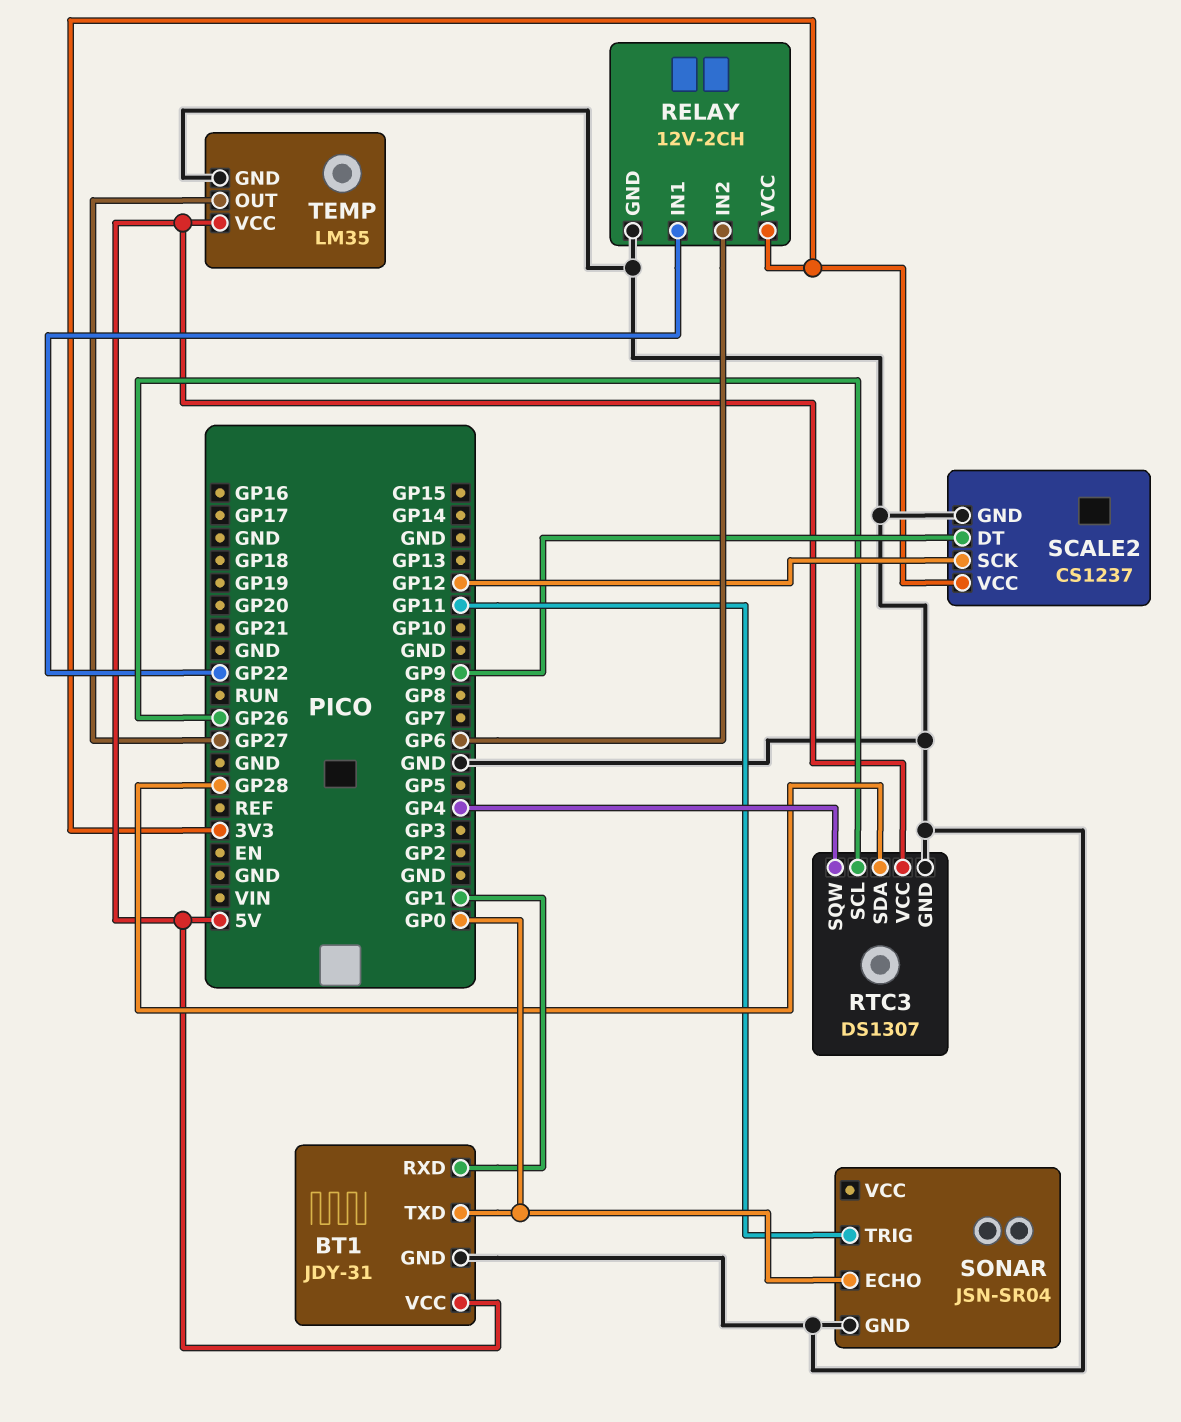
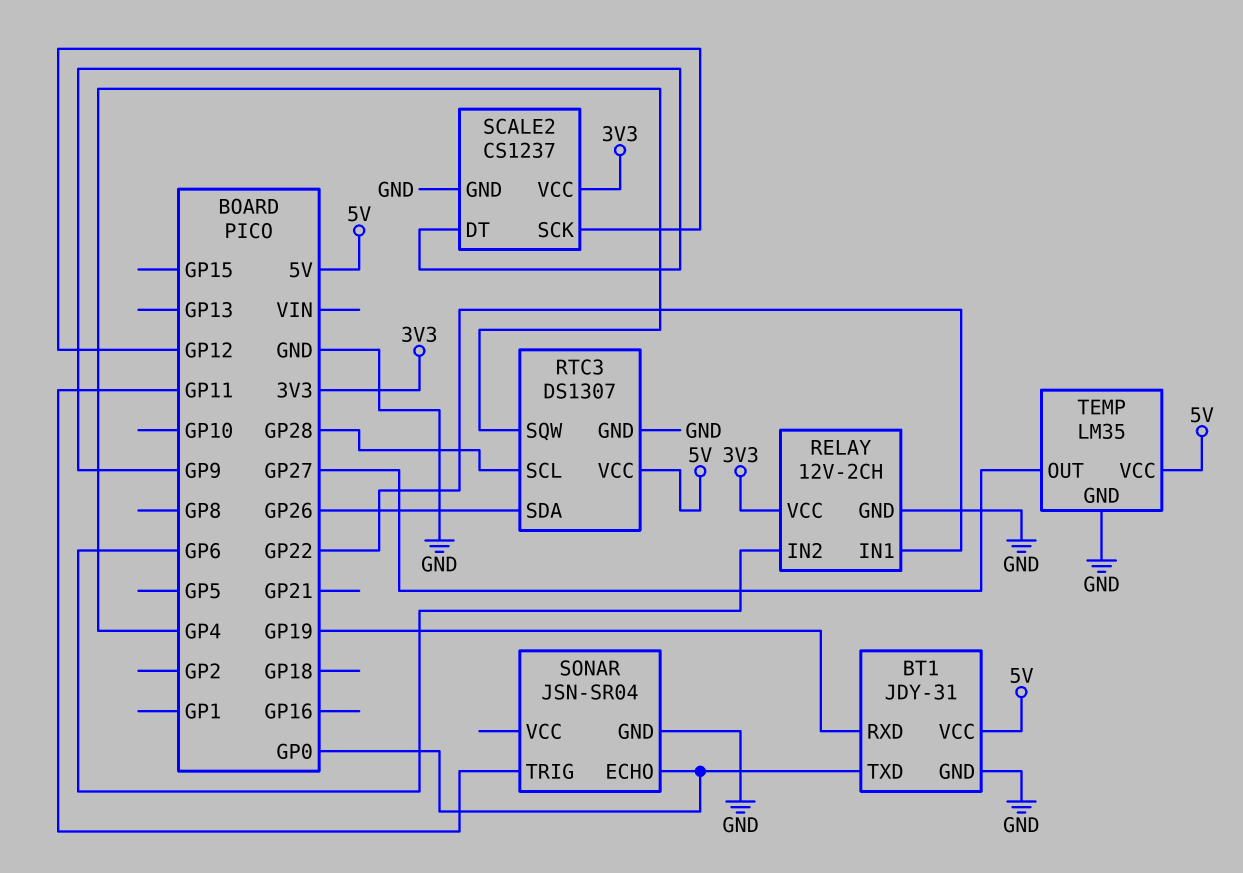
BT1 pin RXD: GP1 -> GP19
RTC3 pin SCL: GP26 -> GP28
RTC3 pin SDA: GP28 -> GP26

